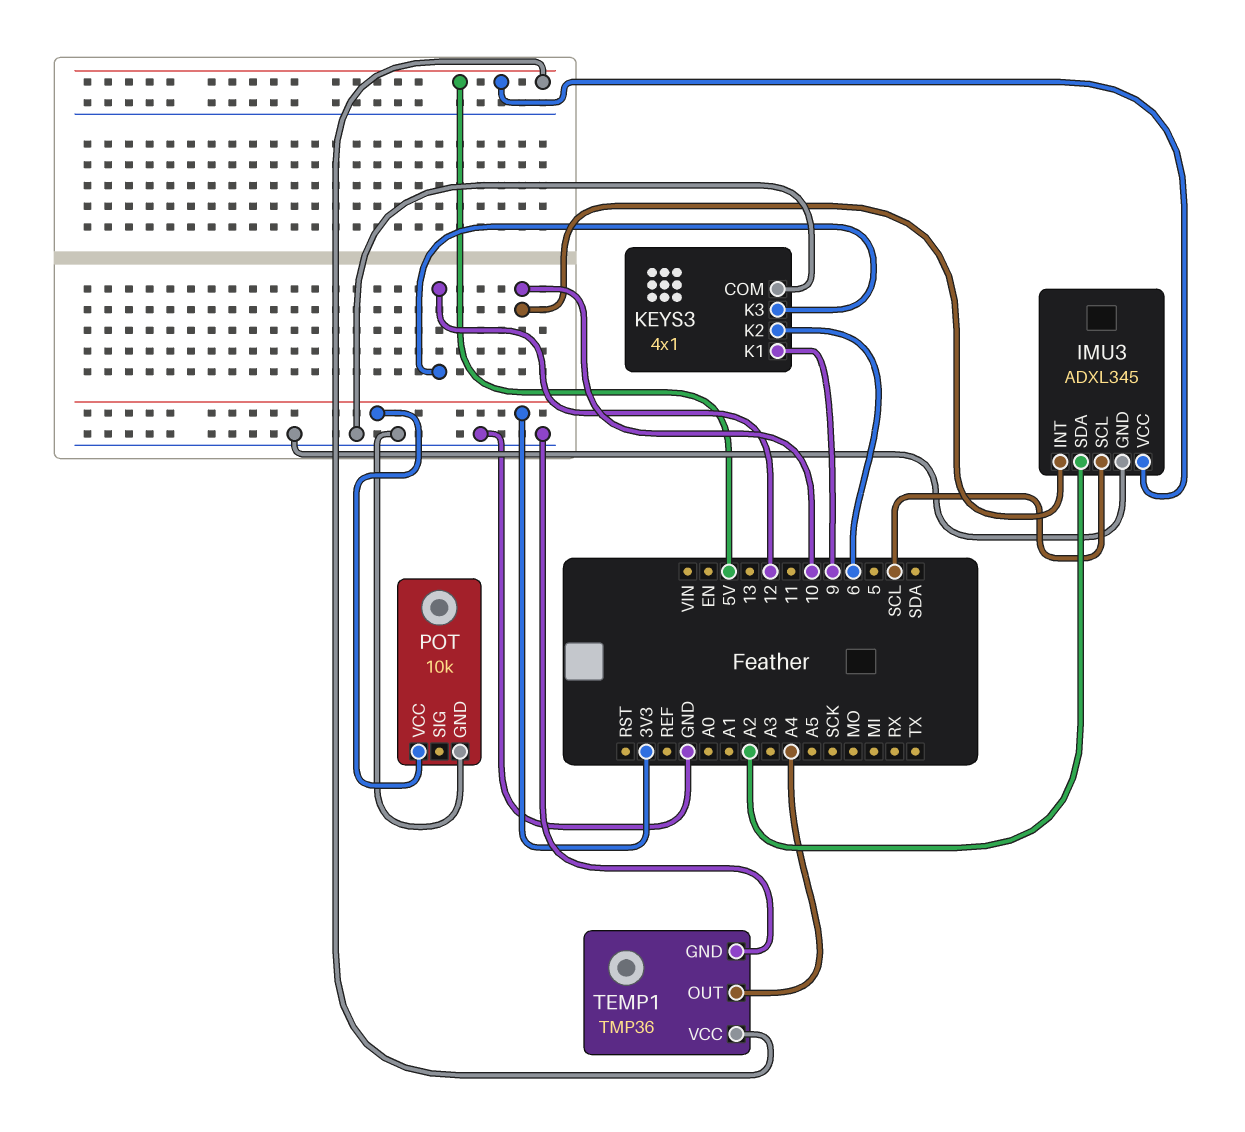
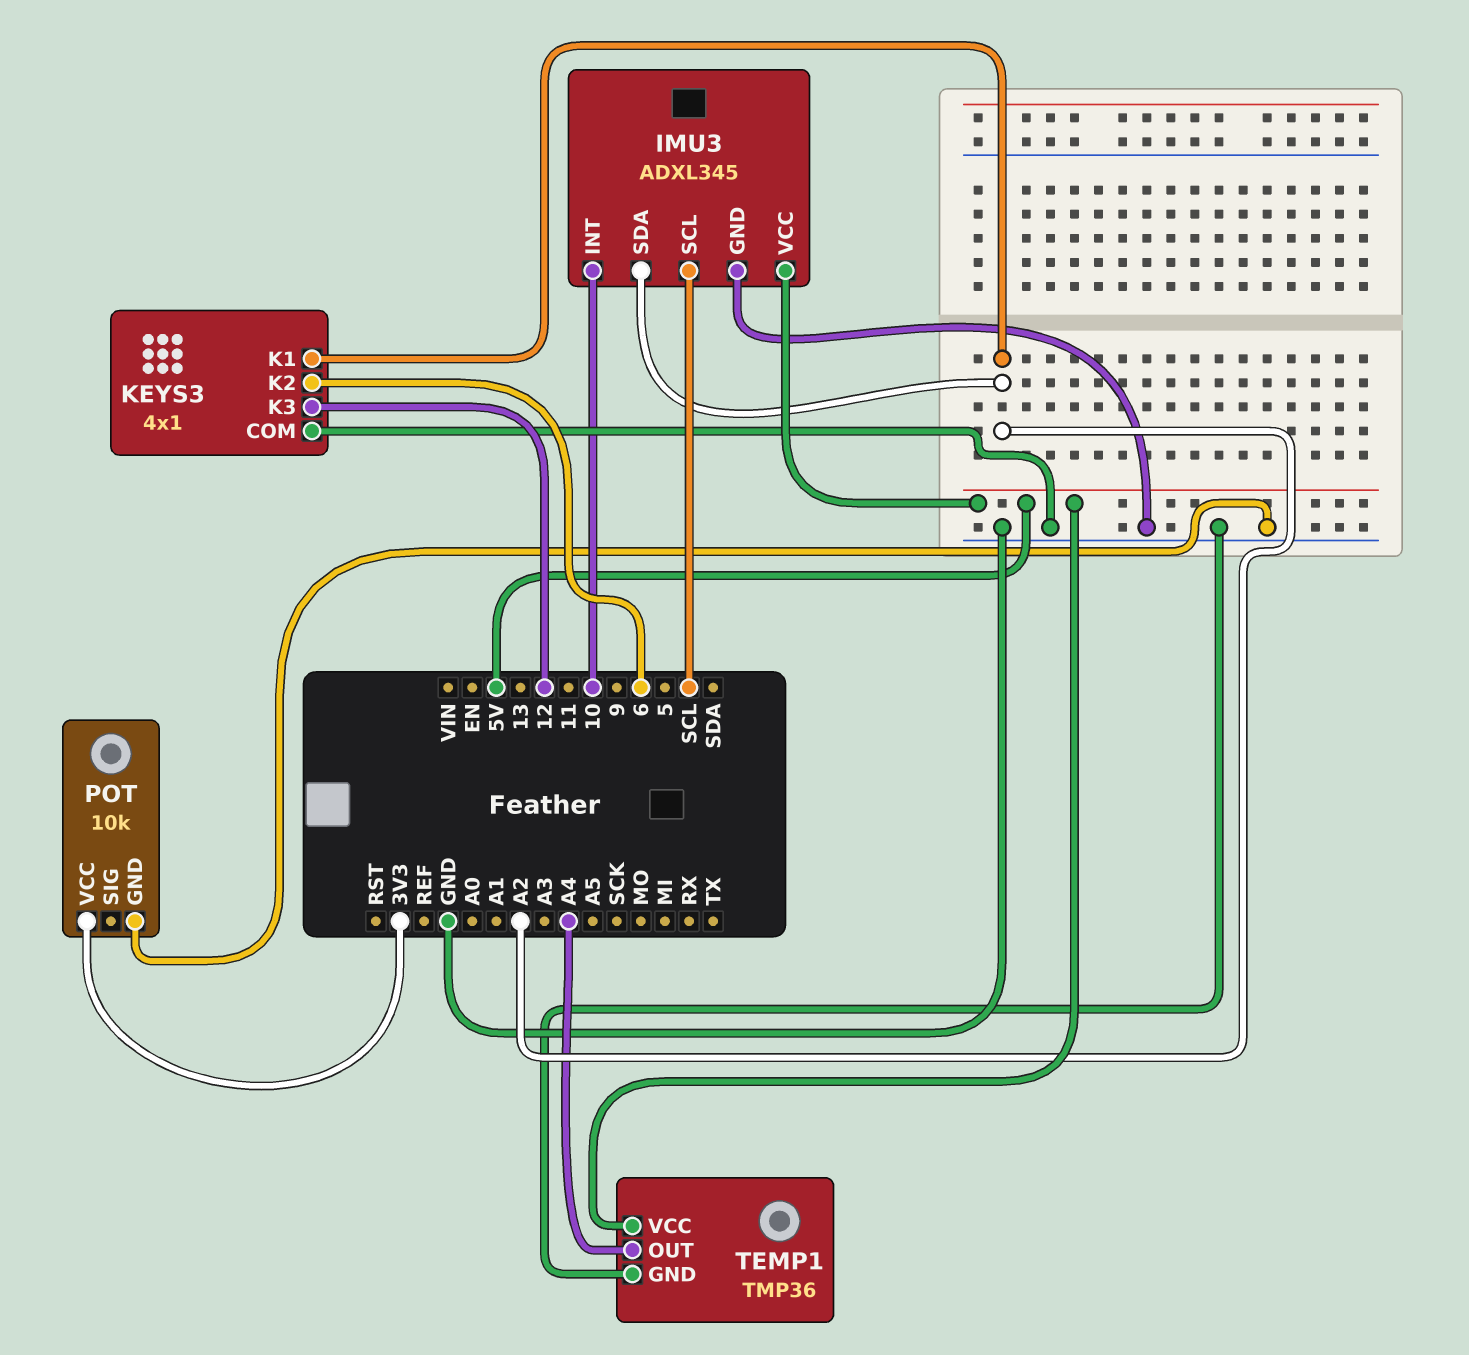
KEYS3 pin K1: 9 -> A2

